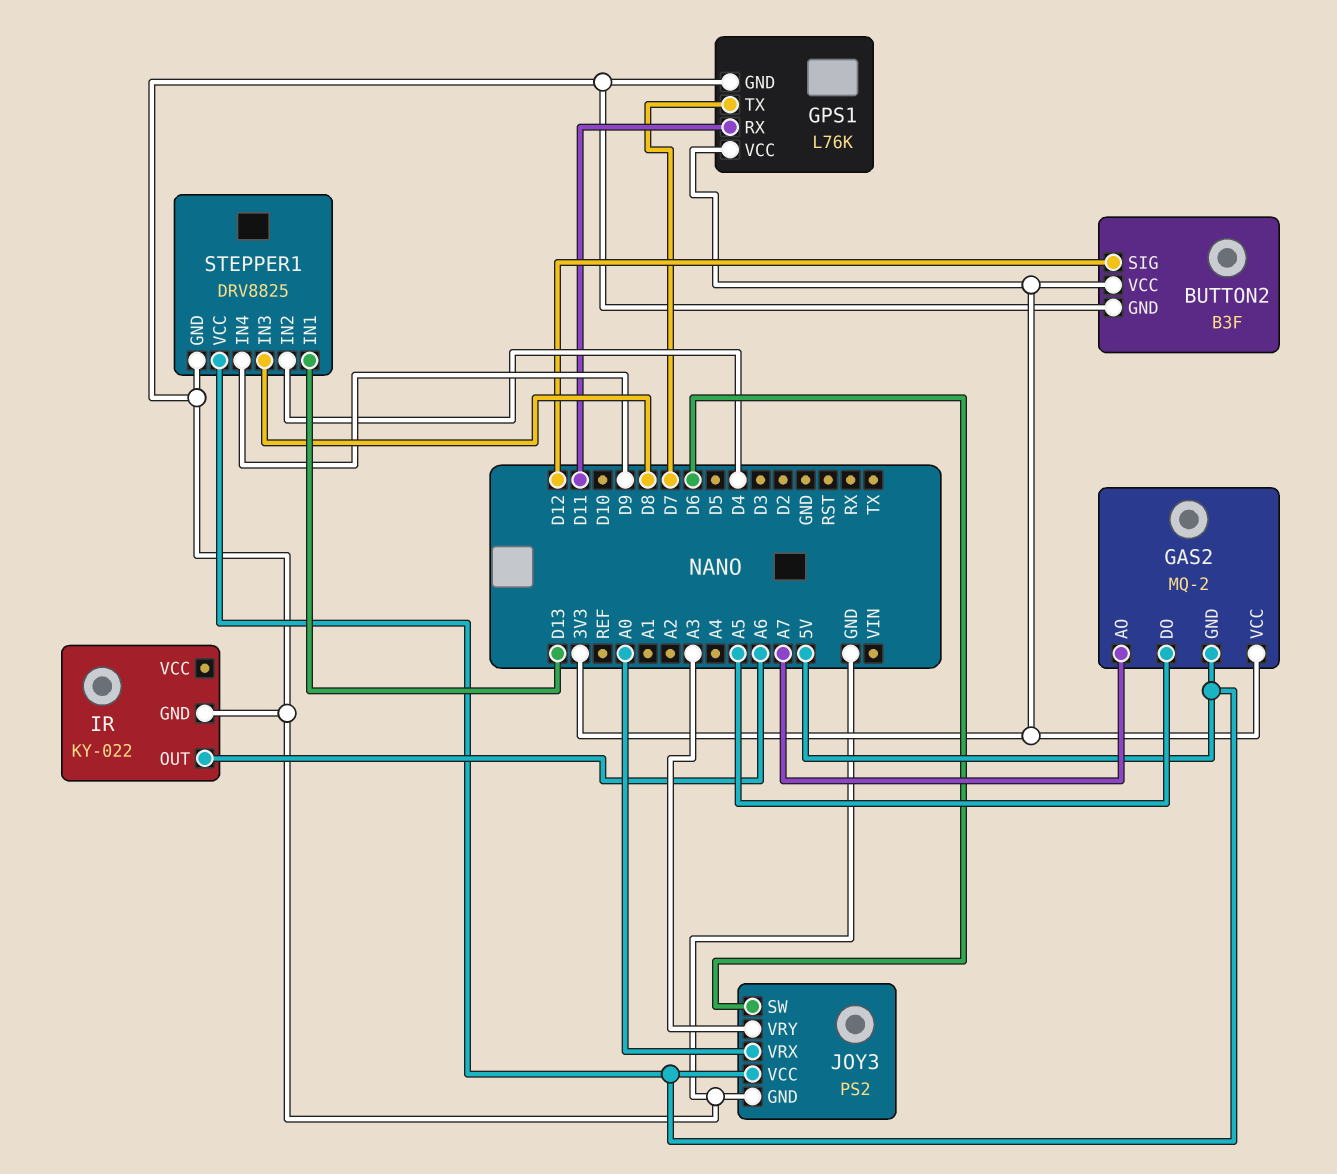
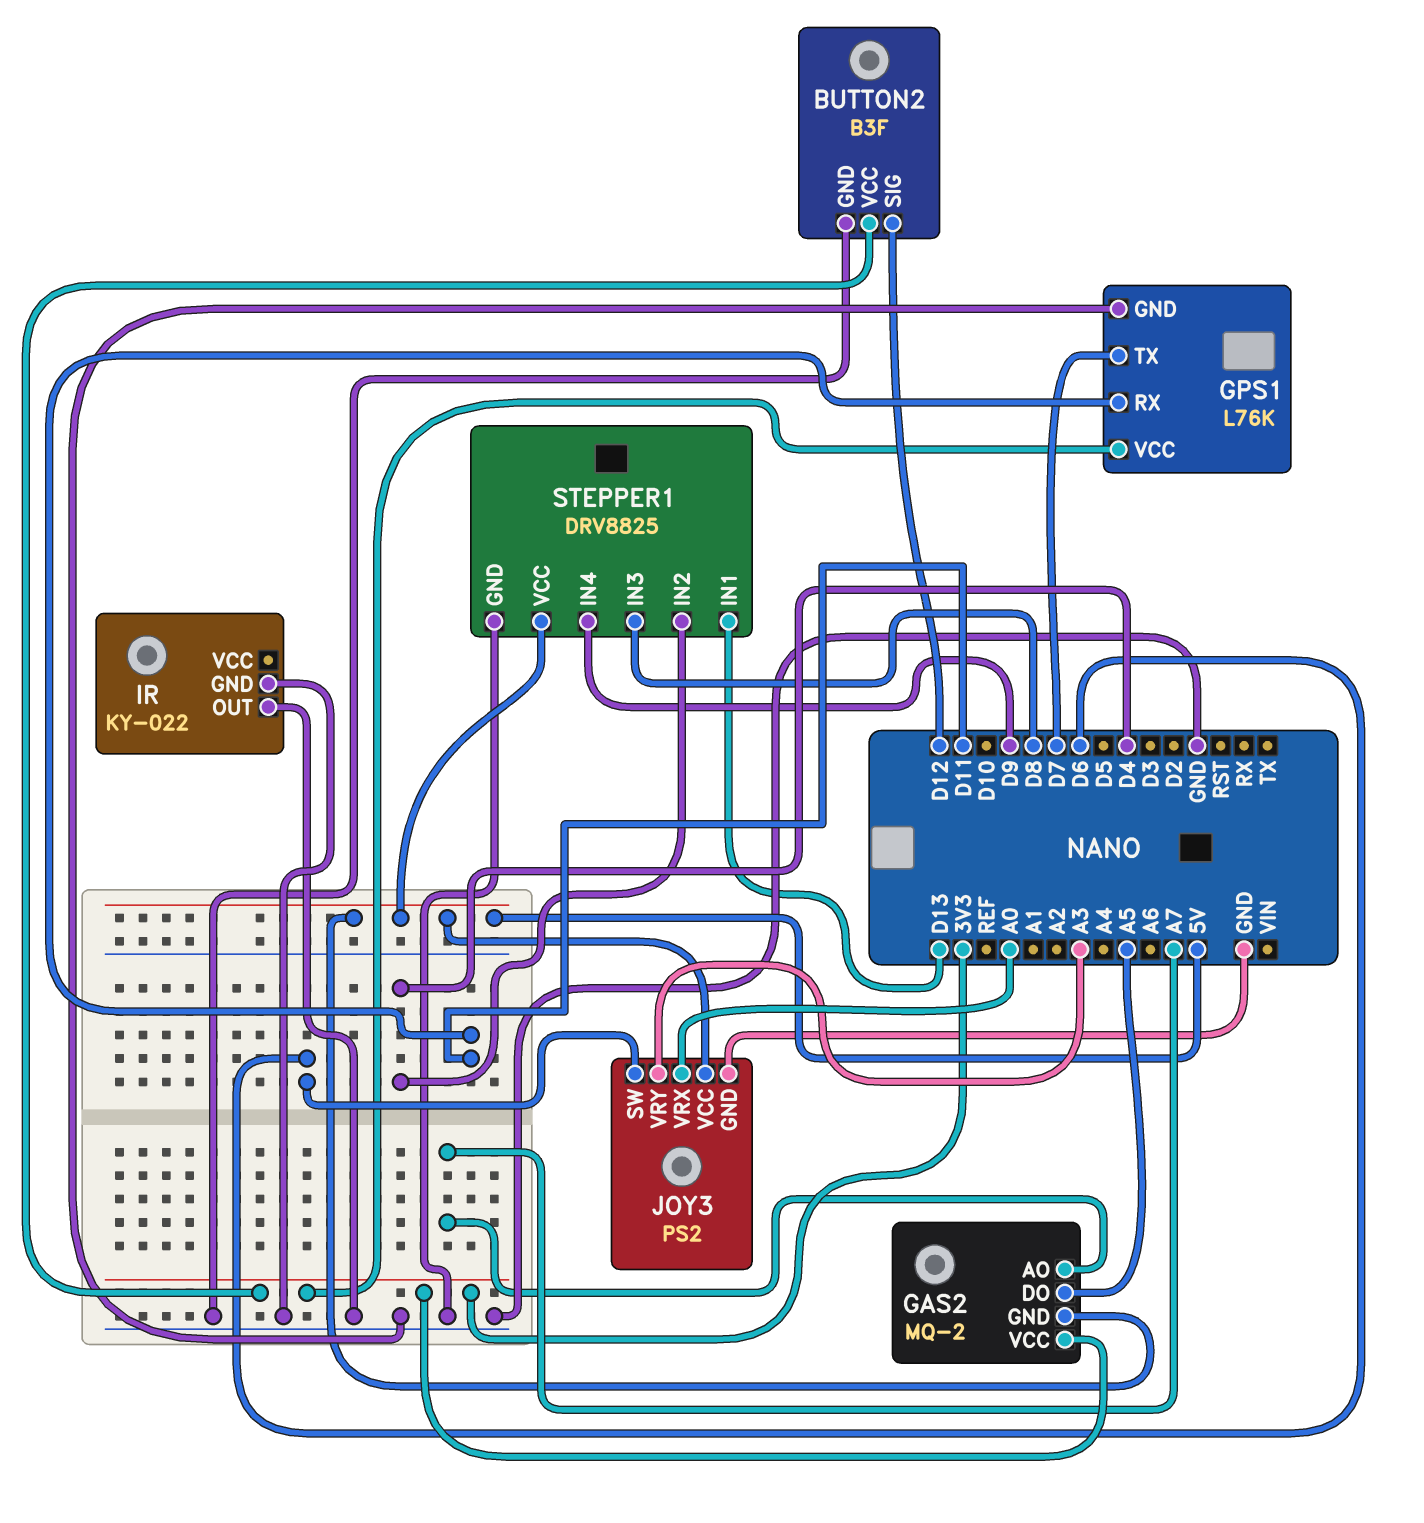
IR pin OUT: A6 -> GND

